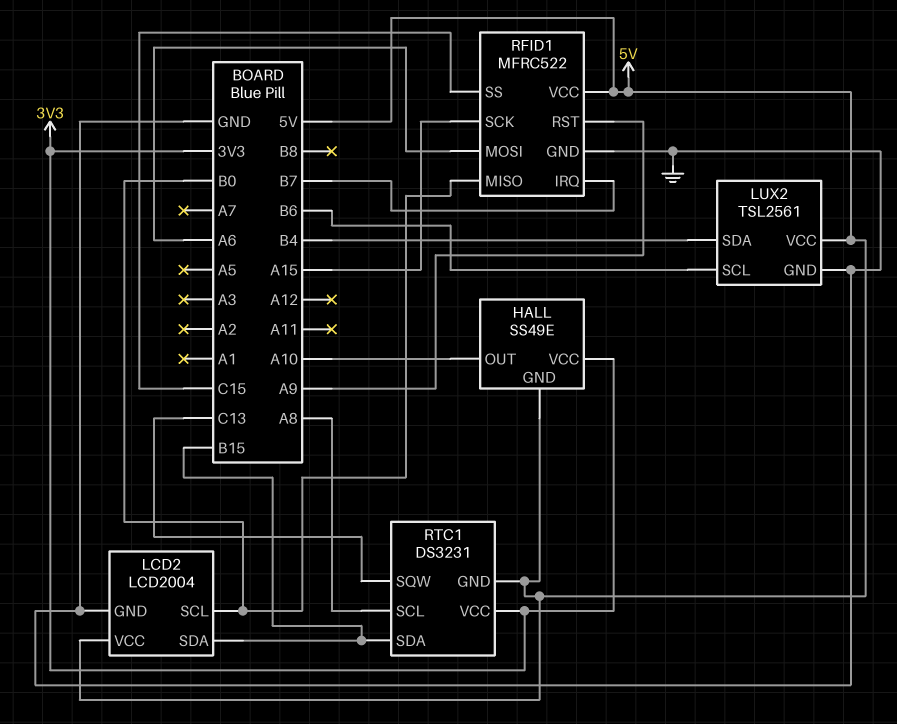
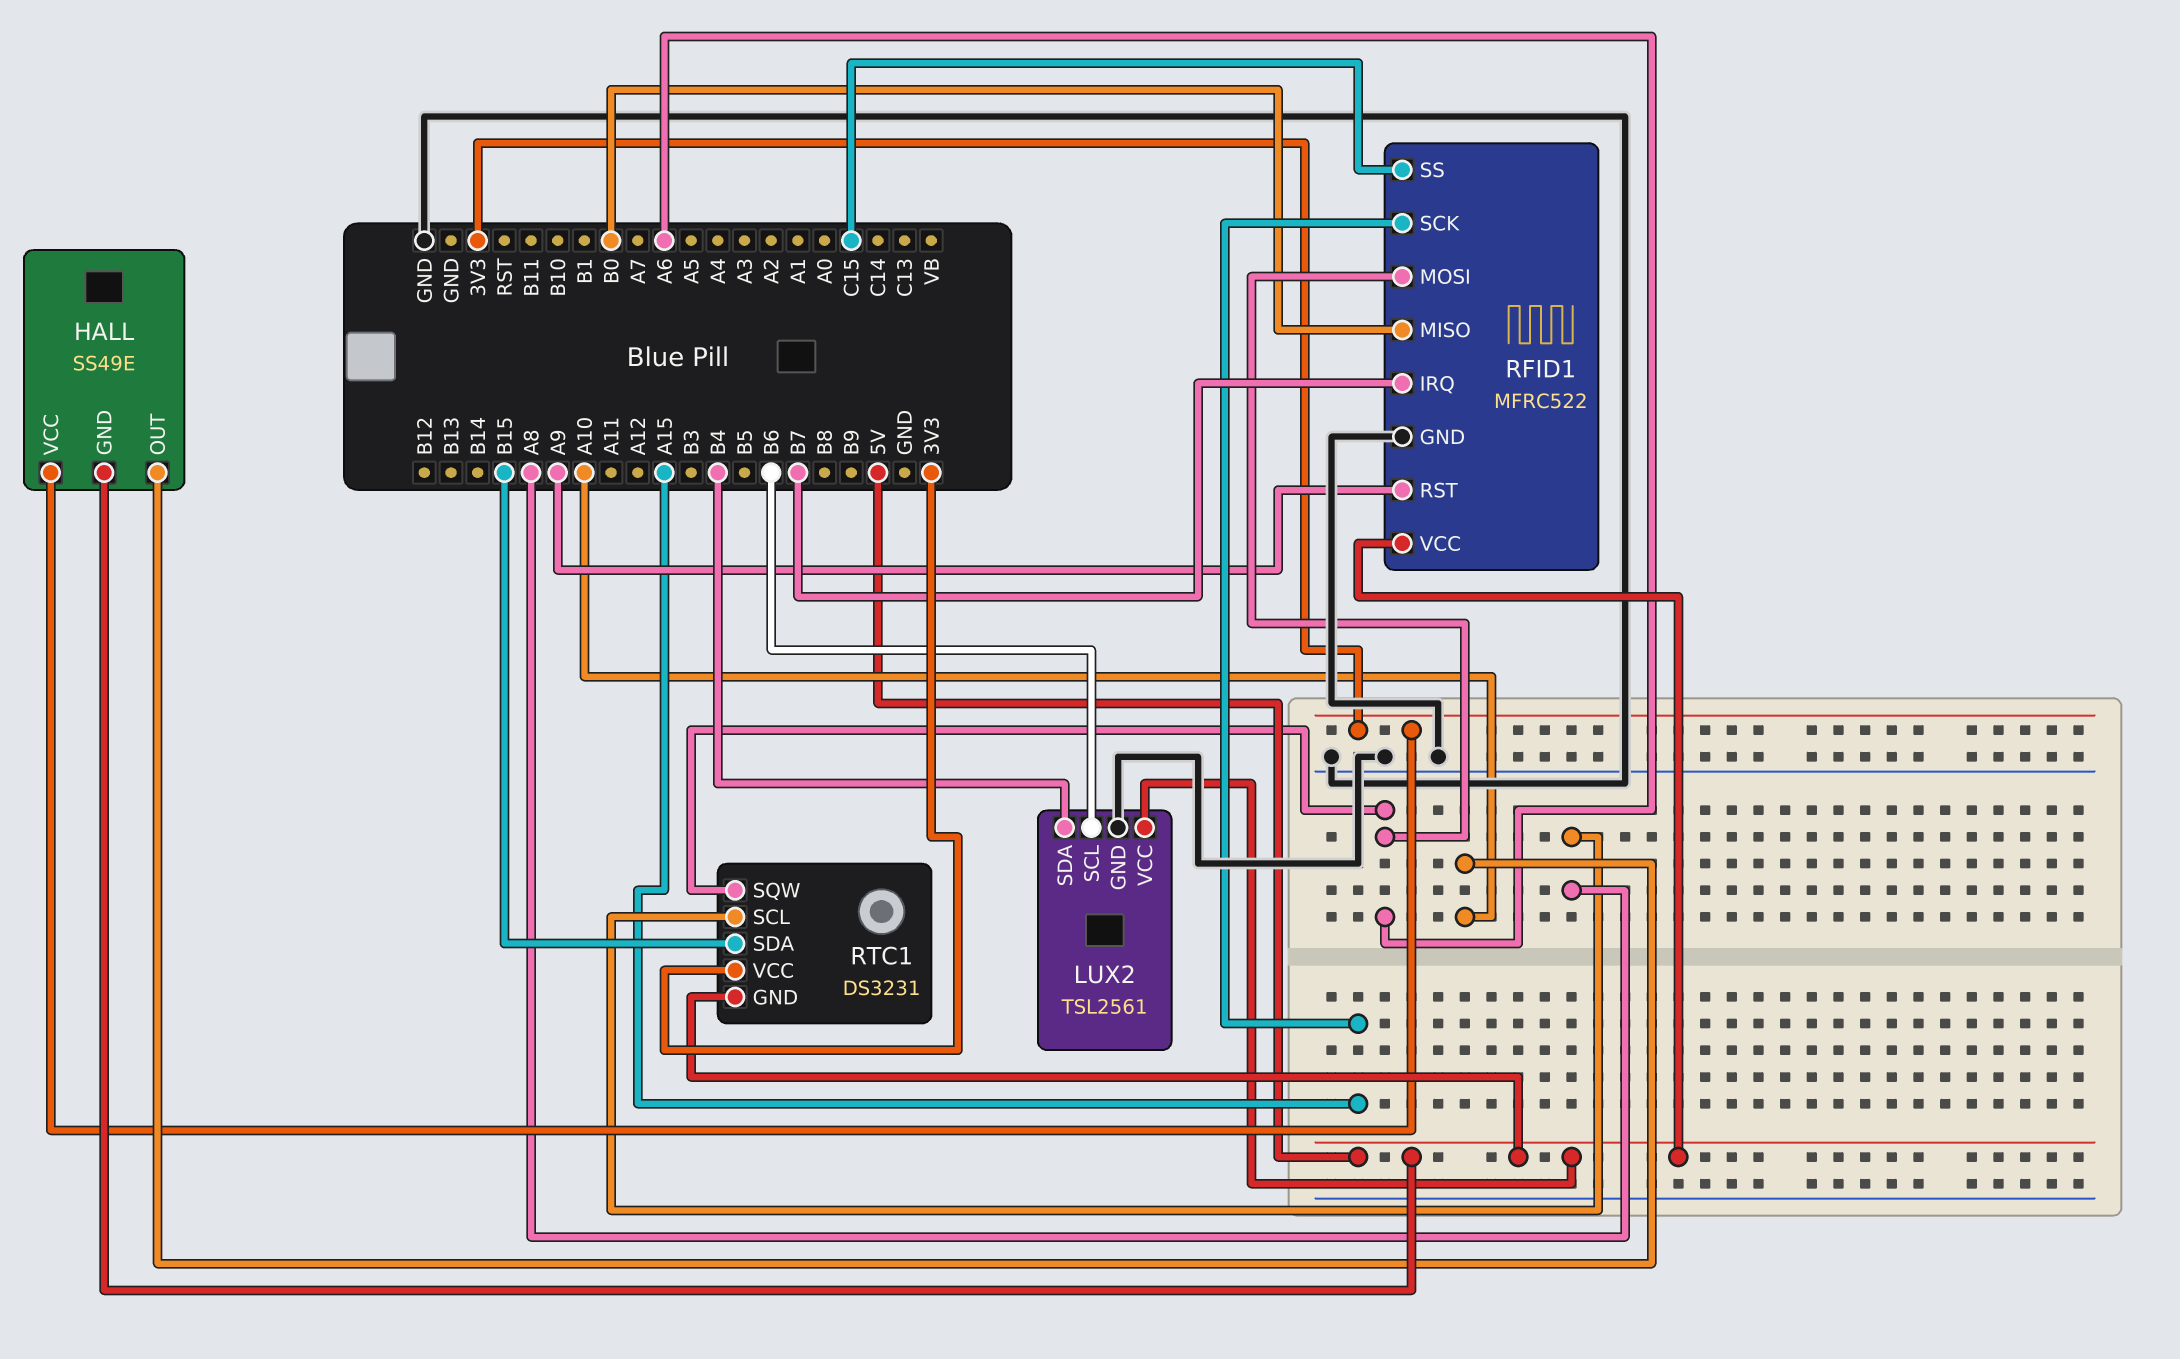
LCD2: LCD2004 -> none
LCD2 pin GND: GND -> none
LCD2 pin SCL: B0 -> none
LCD2 pin SDA: B15 -> none
LCD2 pin VCC: 5V -> none
RTC1 pin SQW: C13 -> A6

